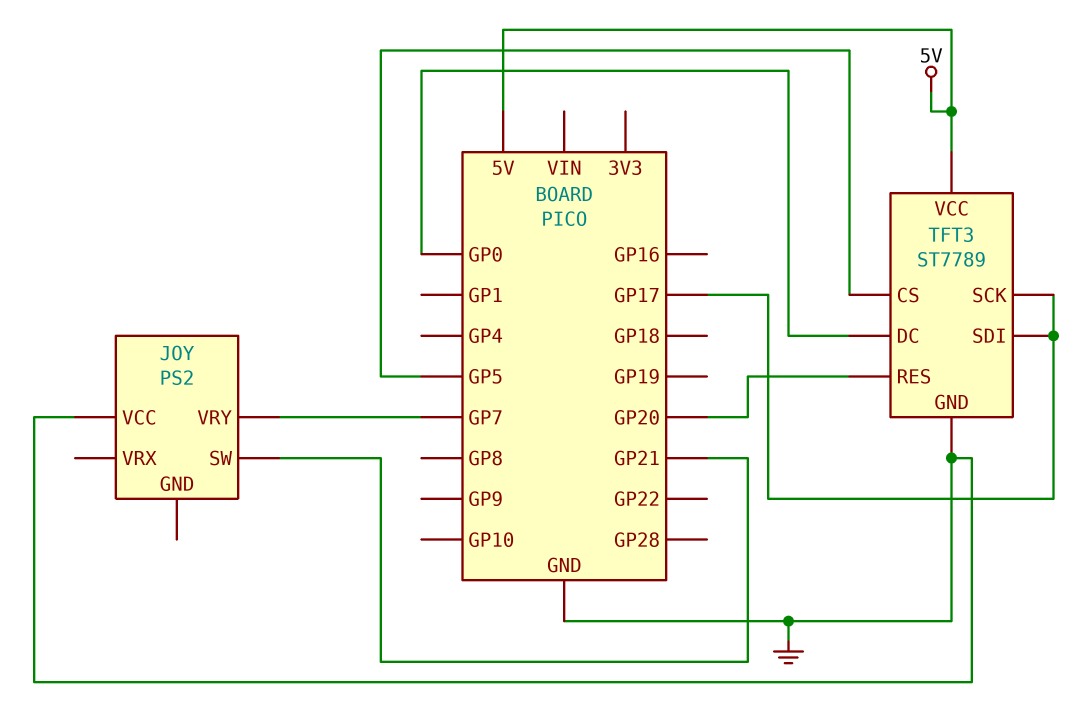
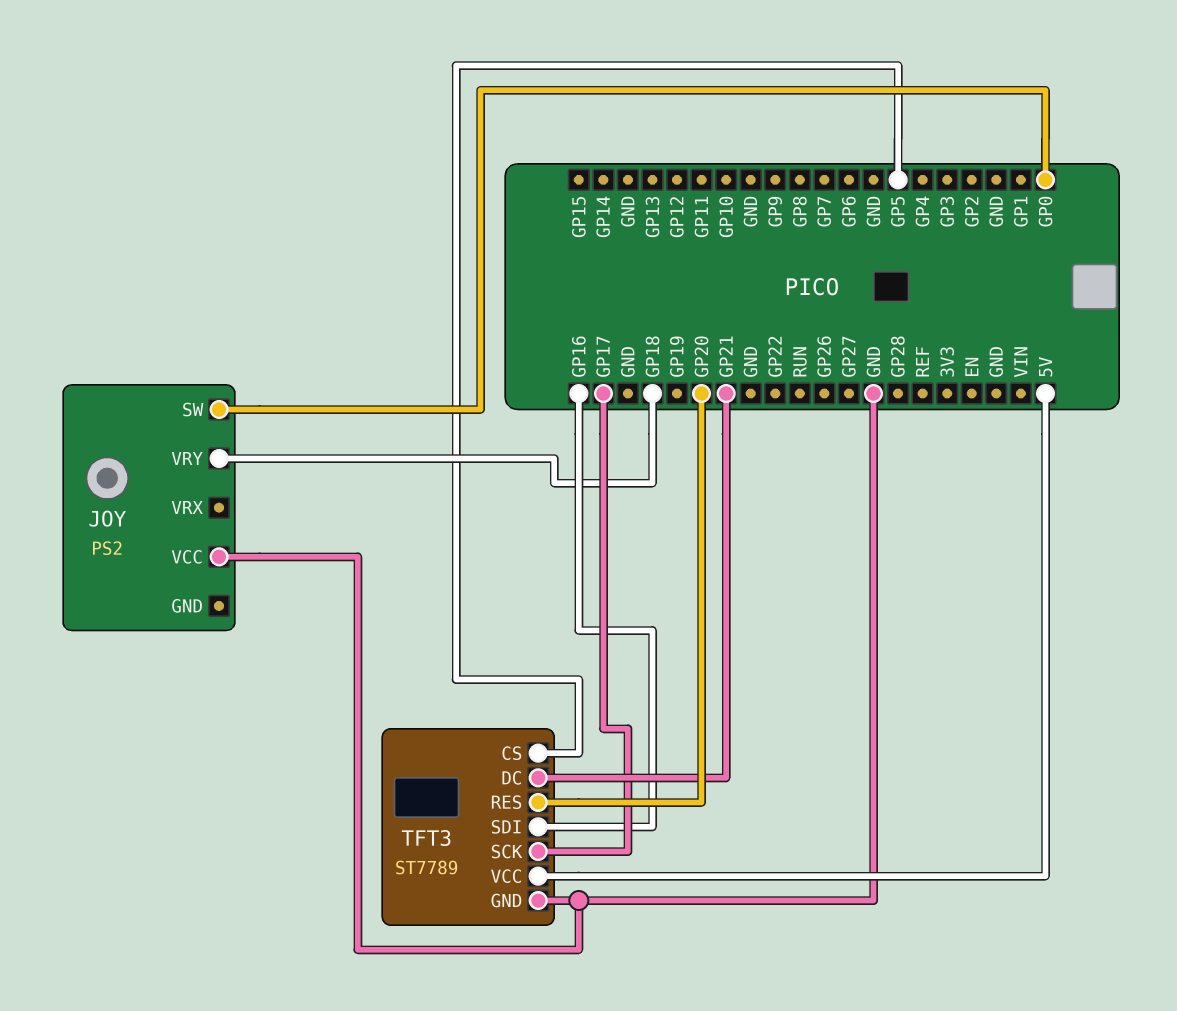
JOY pin SW: GP21 -> GP0
JOY pin VRY: GP7 -> GP18
TFT3 pin DC: GP0 -> GP21
TFT3 pin SDI: GP17 -> GP16

